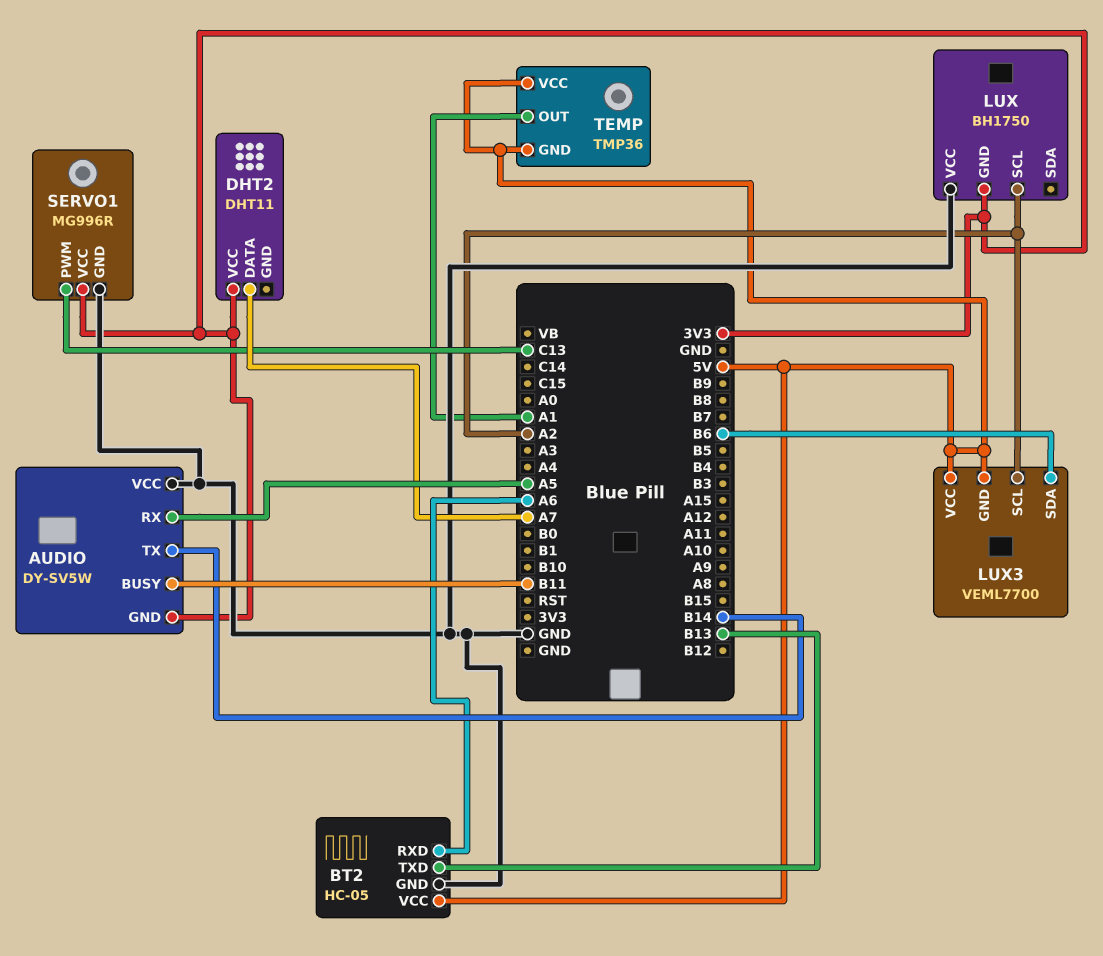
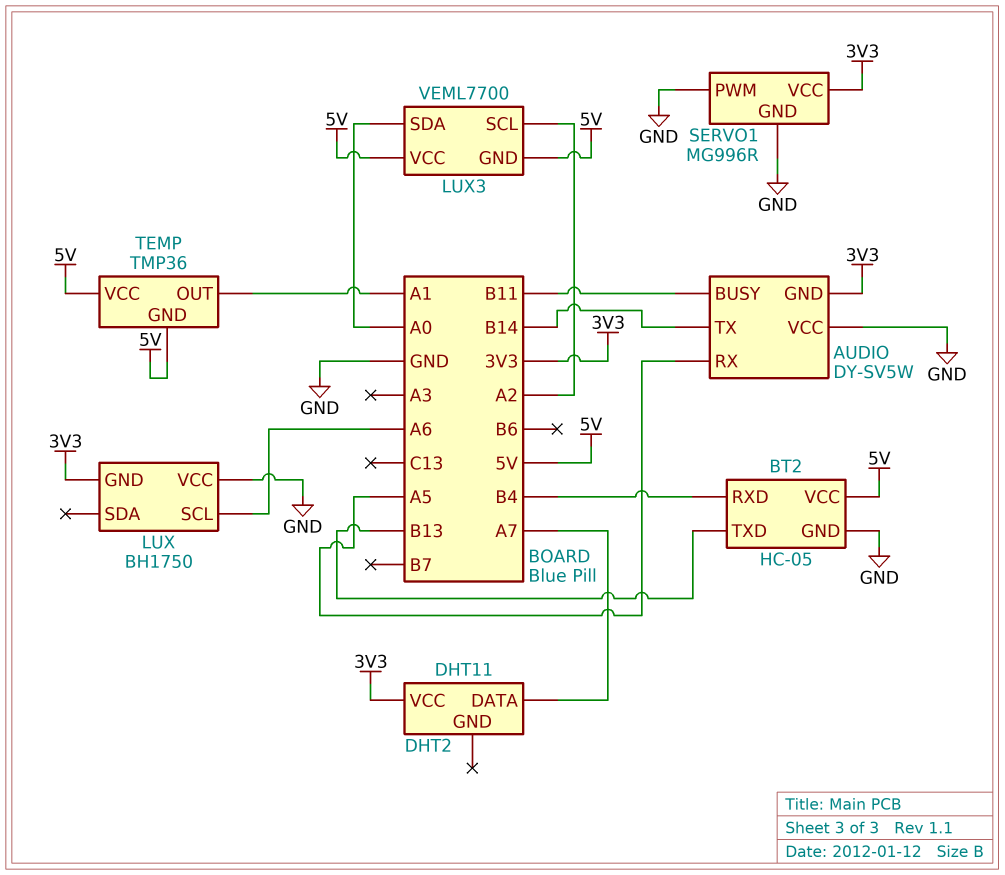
BT2 pin RXD: A6 -> B4
LUX pin SCL: A2 -> A6
LUX3 pin SDA: B6 -> A0
SERVO1 pin PWM: C13 -> GND

